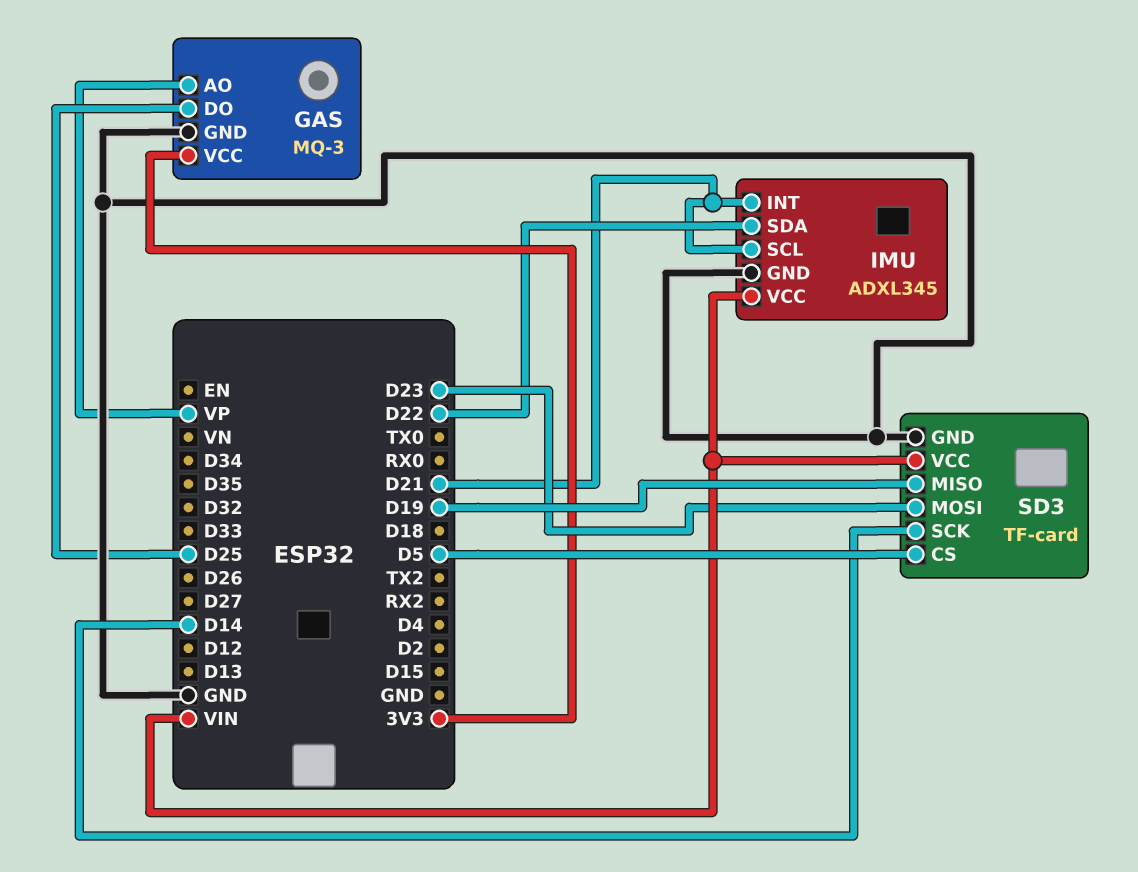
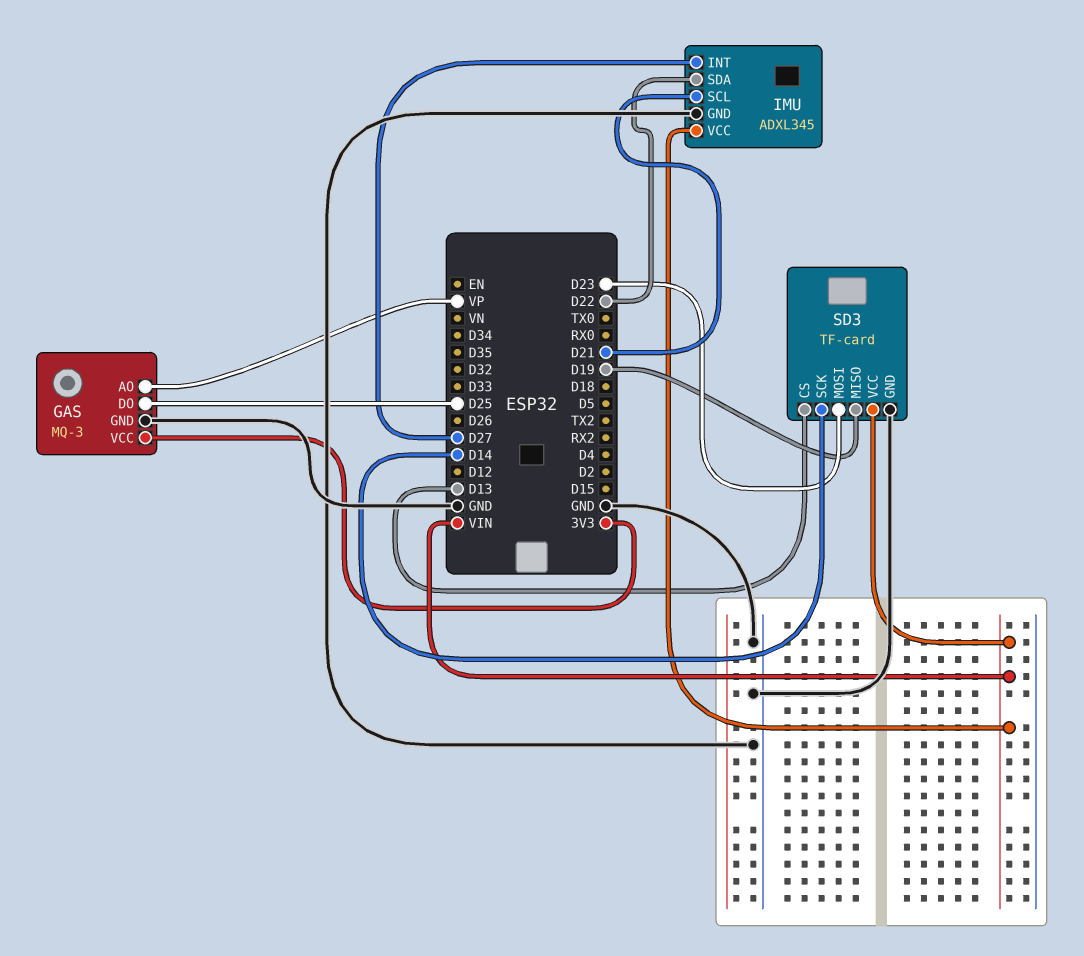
IMU pin INT: D21 -> D27
SD3 pin CS: D5 -> D13

